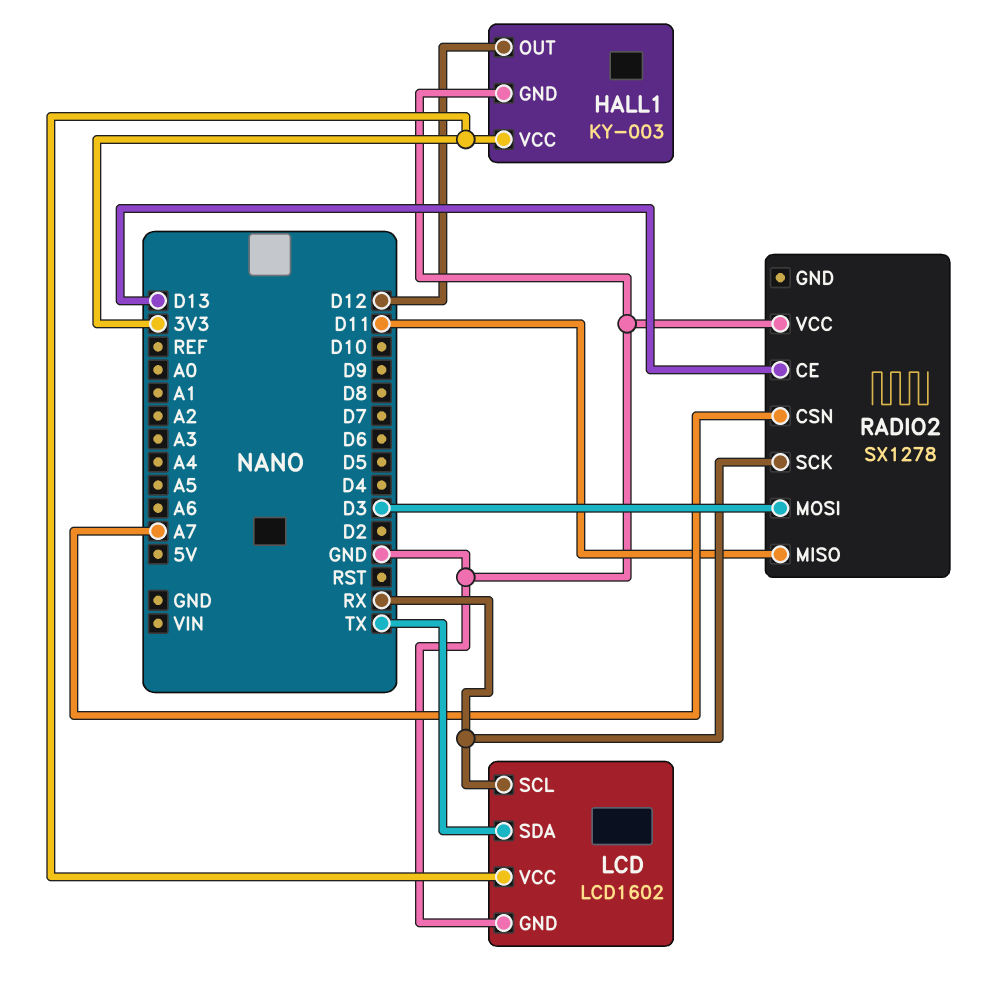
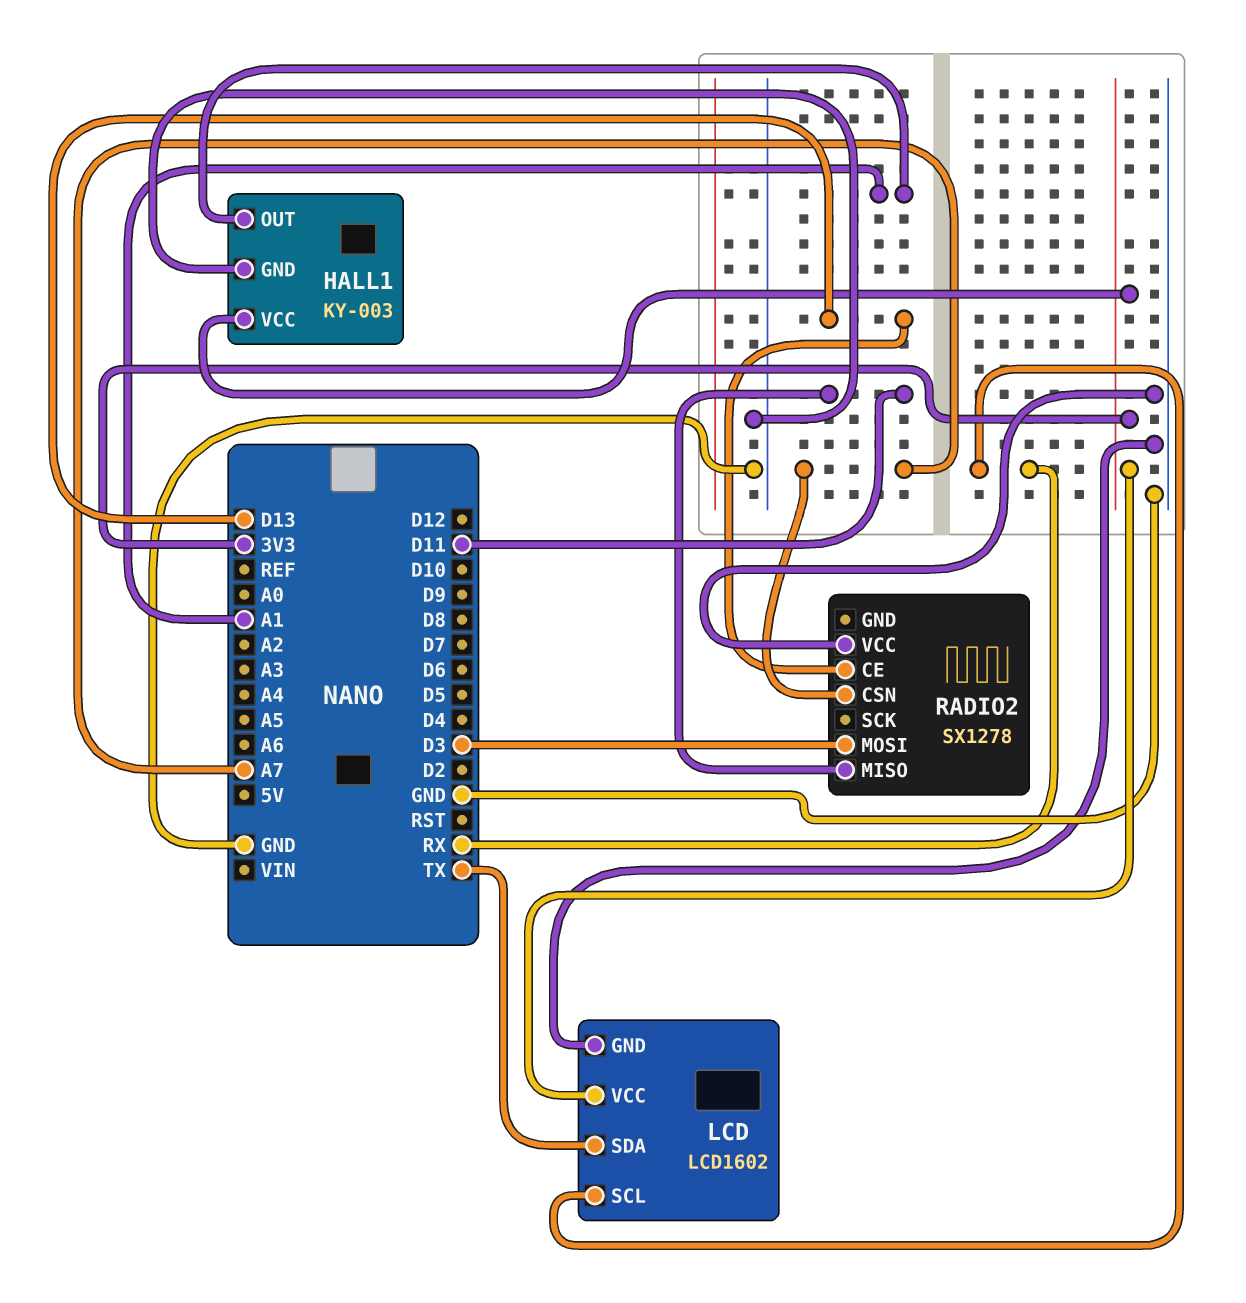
HALL1 pin OUT: D12 -> A1
RADIO2 pin SCK: RX -> none

